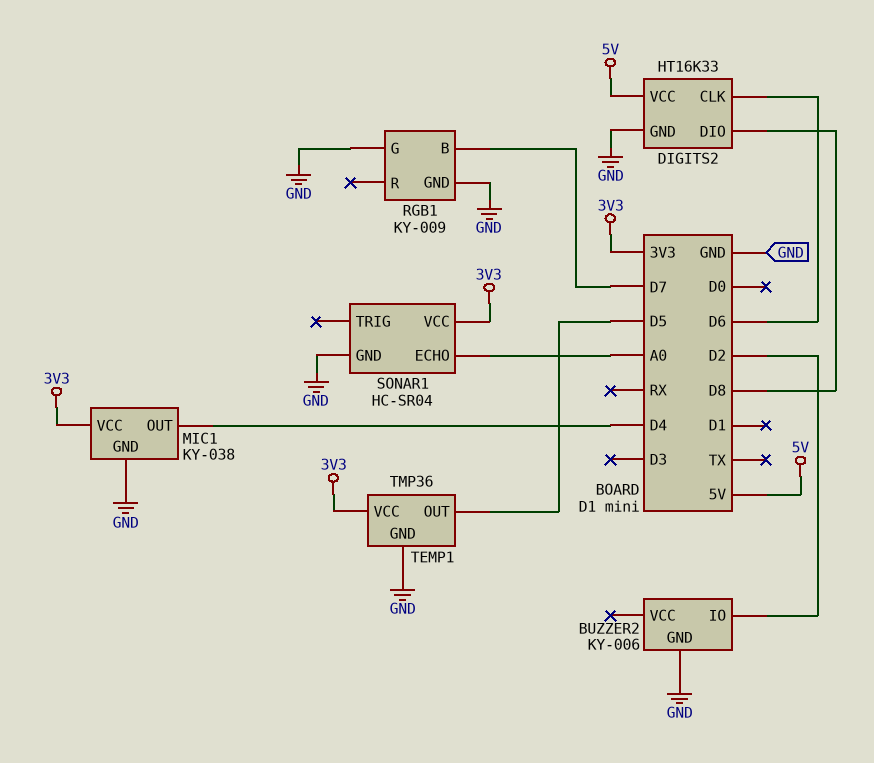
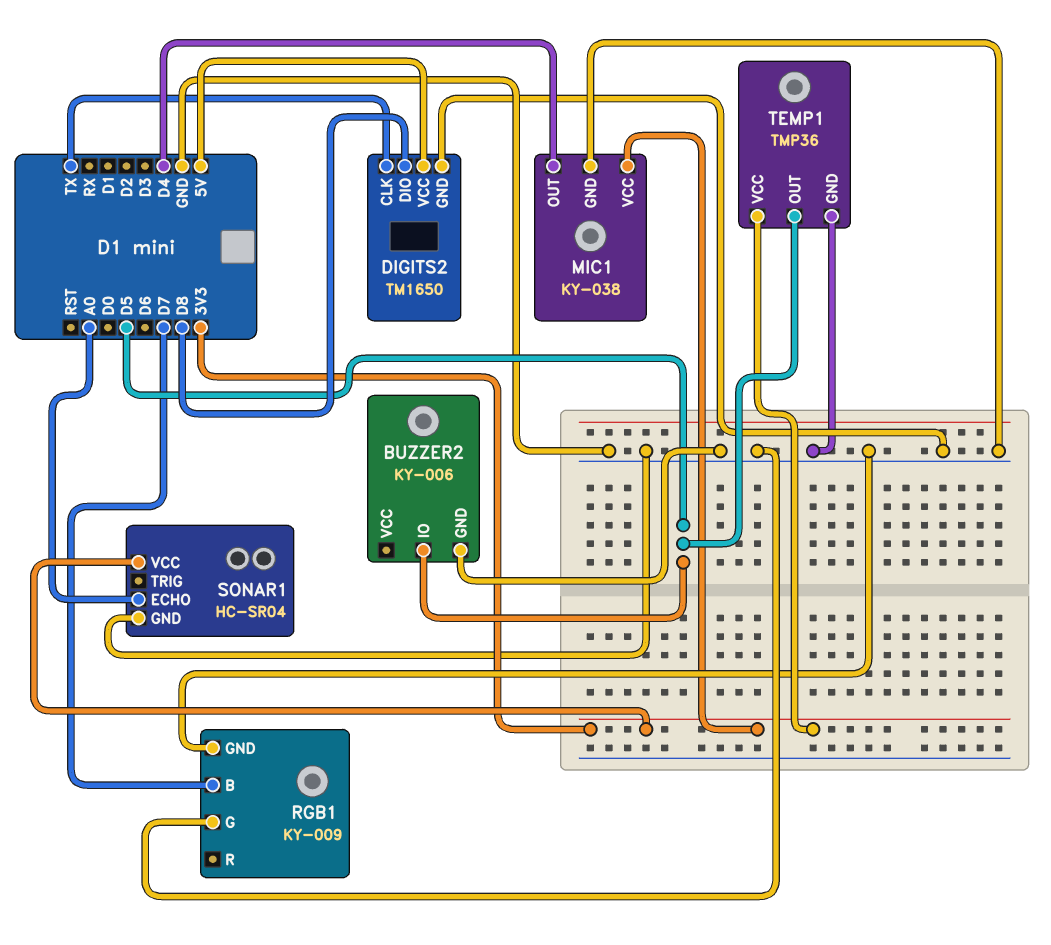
BUZZER2 pin IO: D2 -> D5
DIGITS2: HT16K33 -> TM1650
DIGITS2 pin CLK: D6 -> TX

